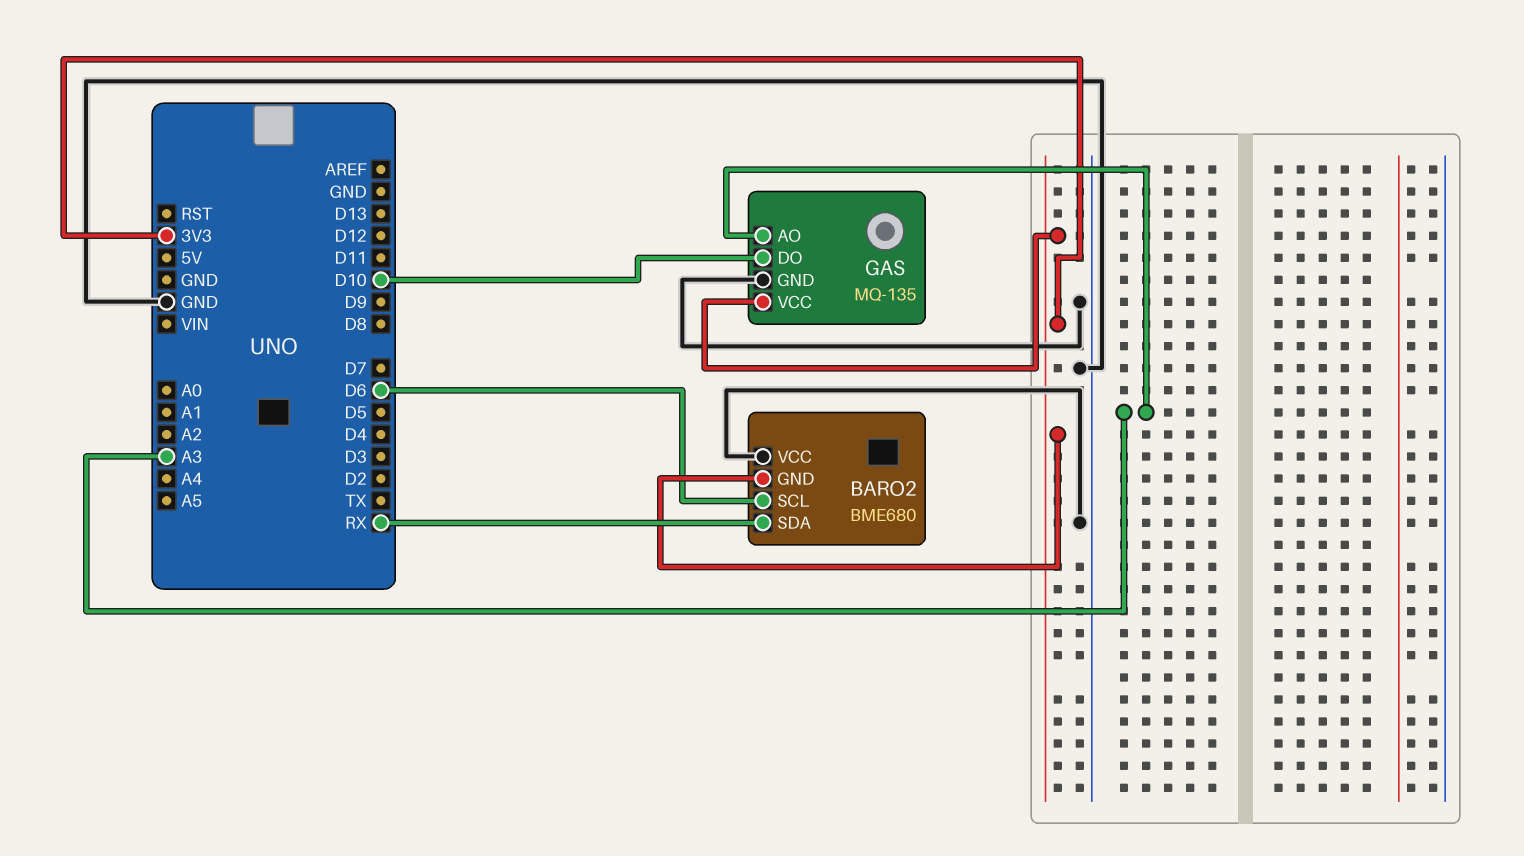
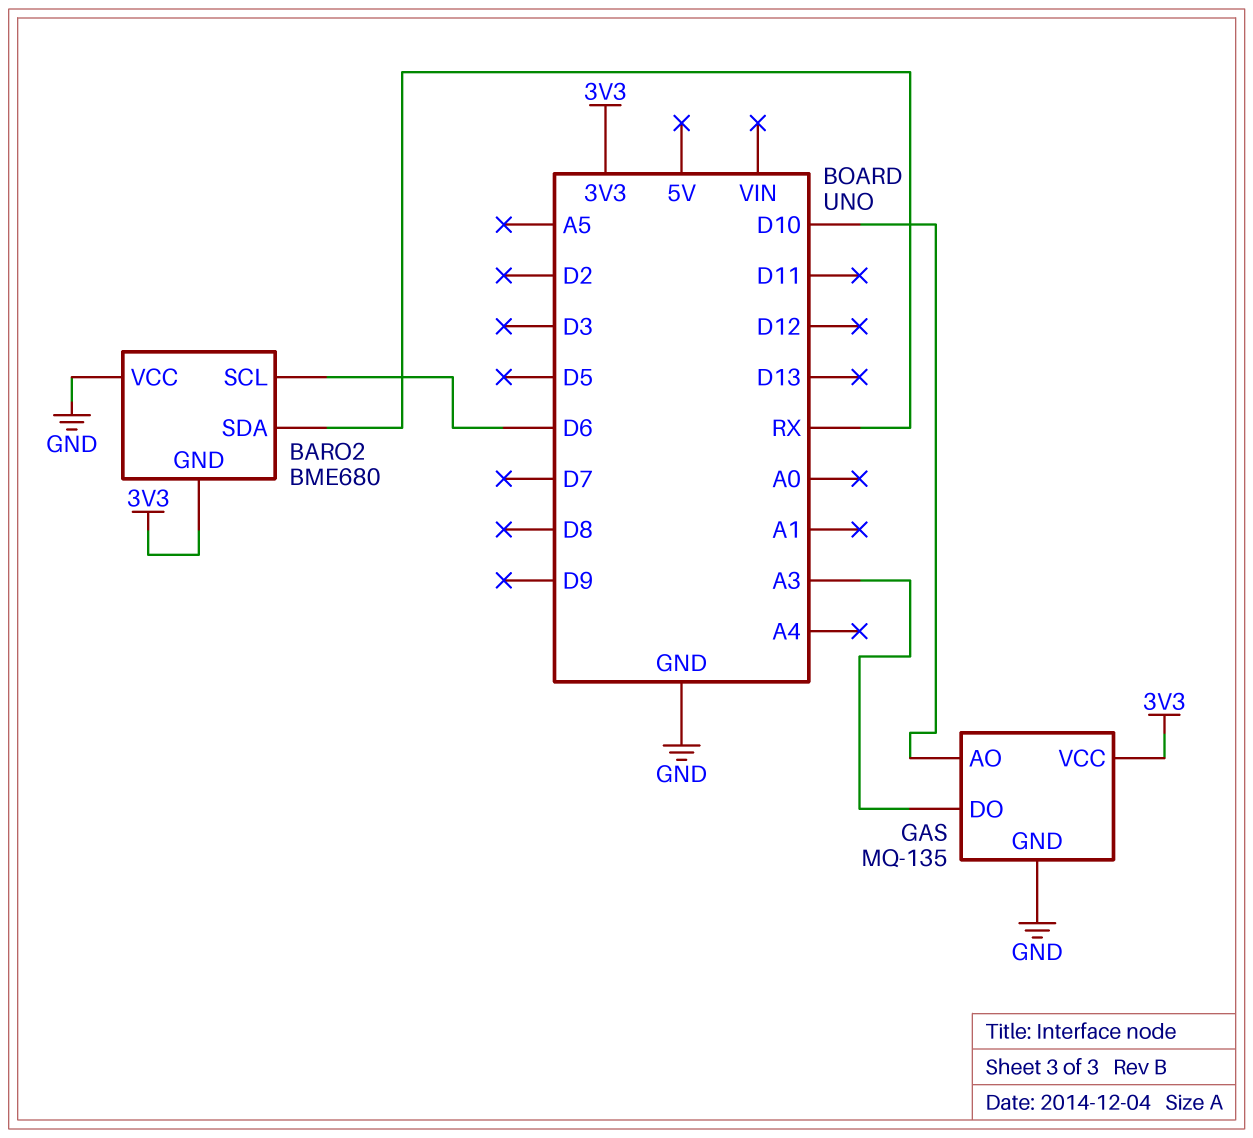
GAS pin AO: A3 -> D10
GAS pin DO: D10 -> A3

